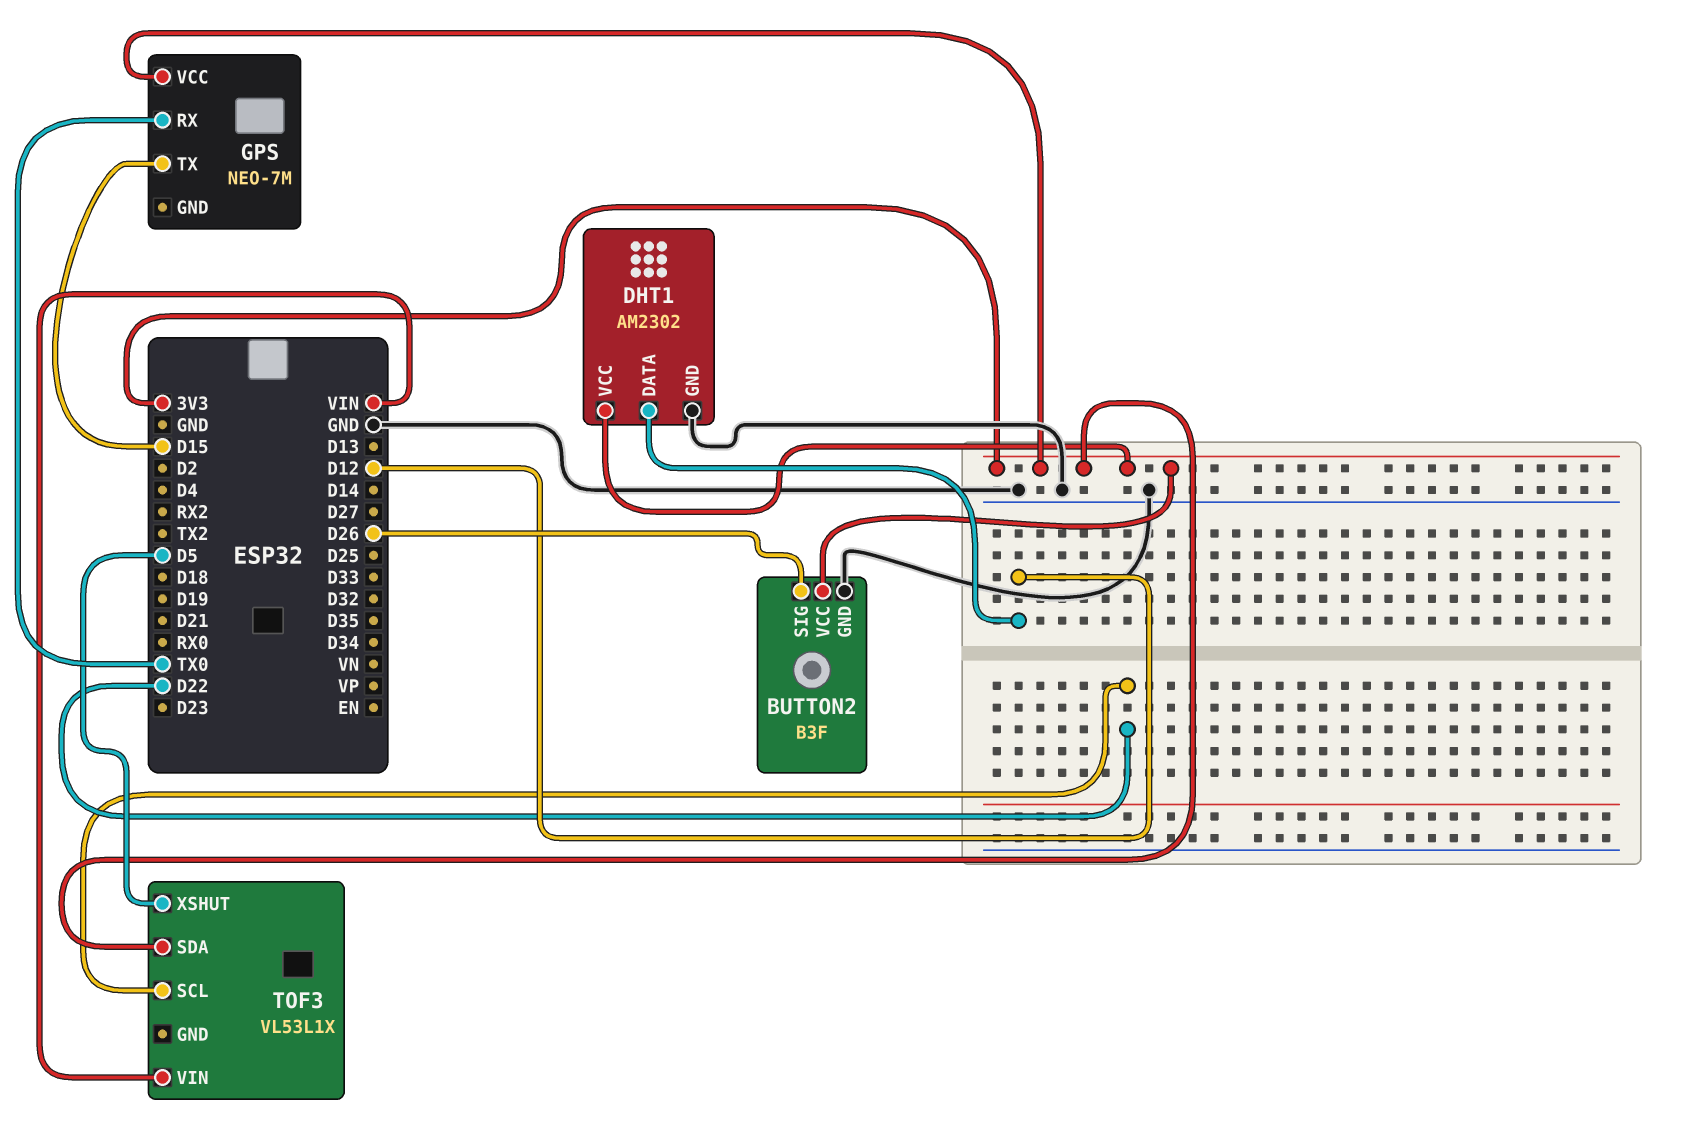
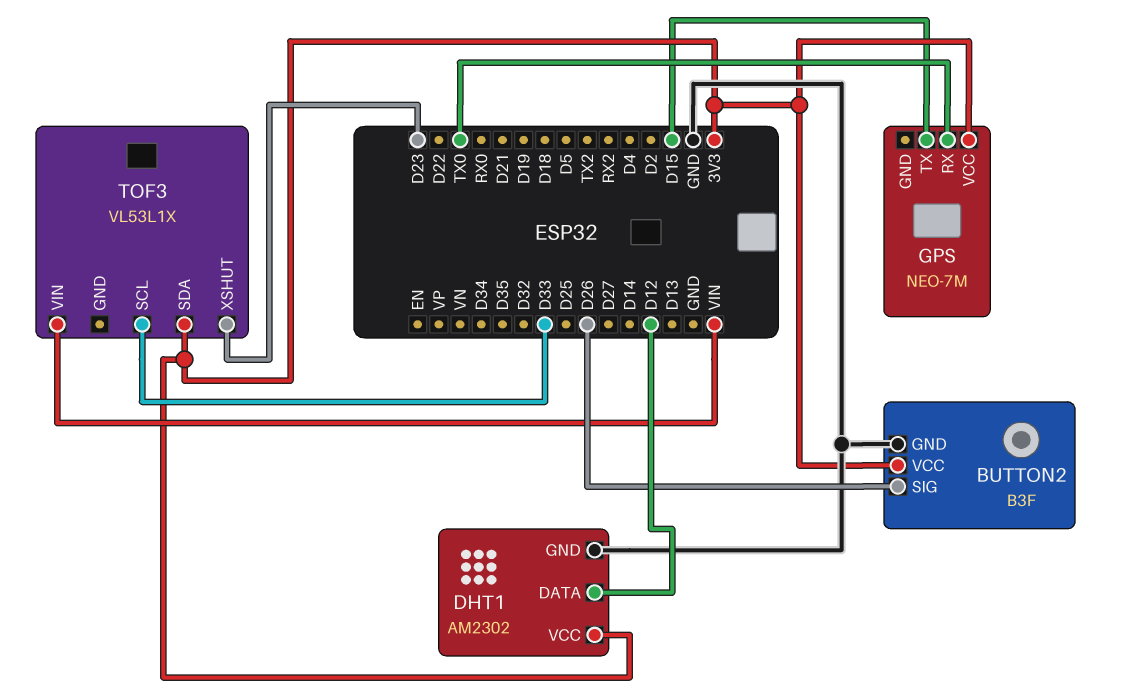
TOF3 pin SCL: D22 -> D33
TOF3 pin XSHUT: D5 -> D23

